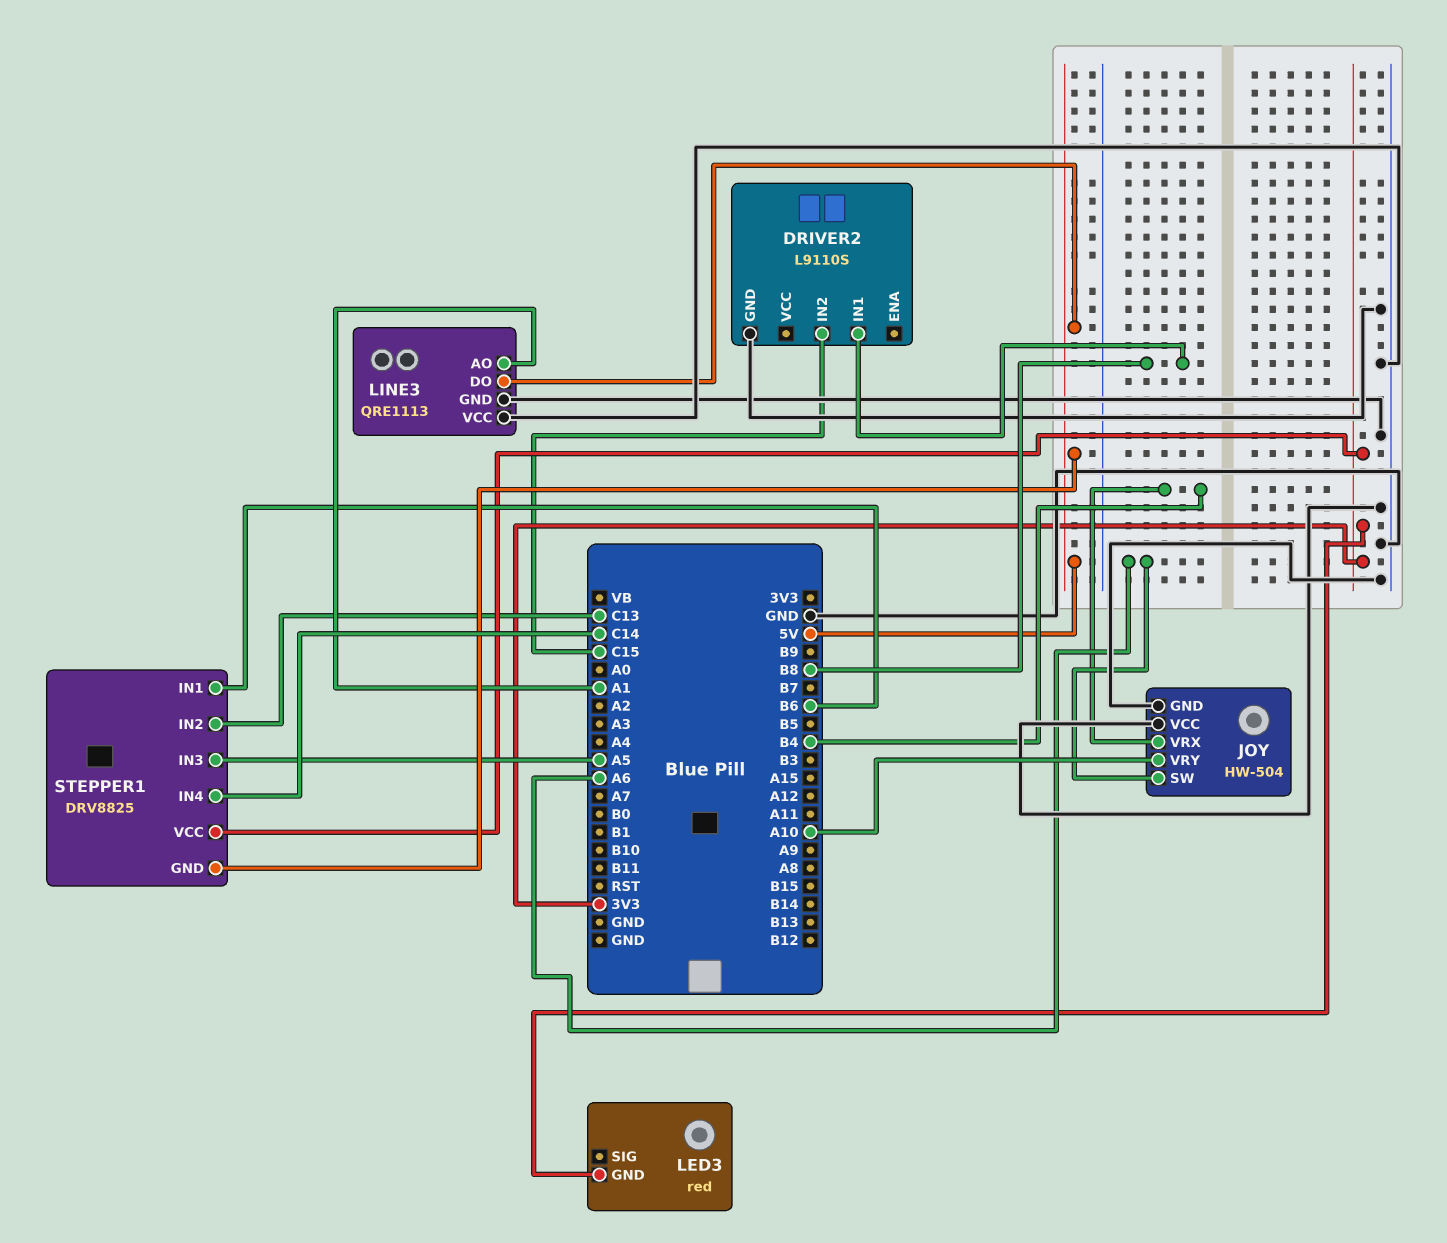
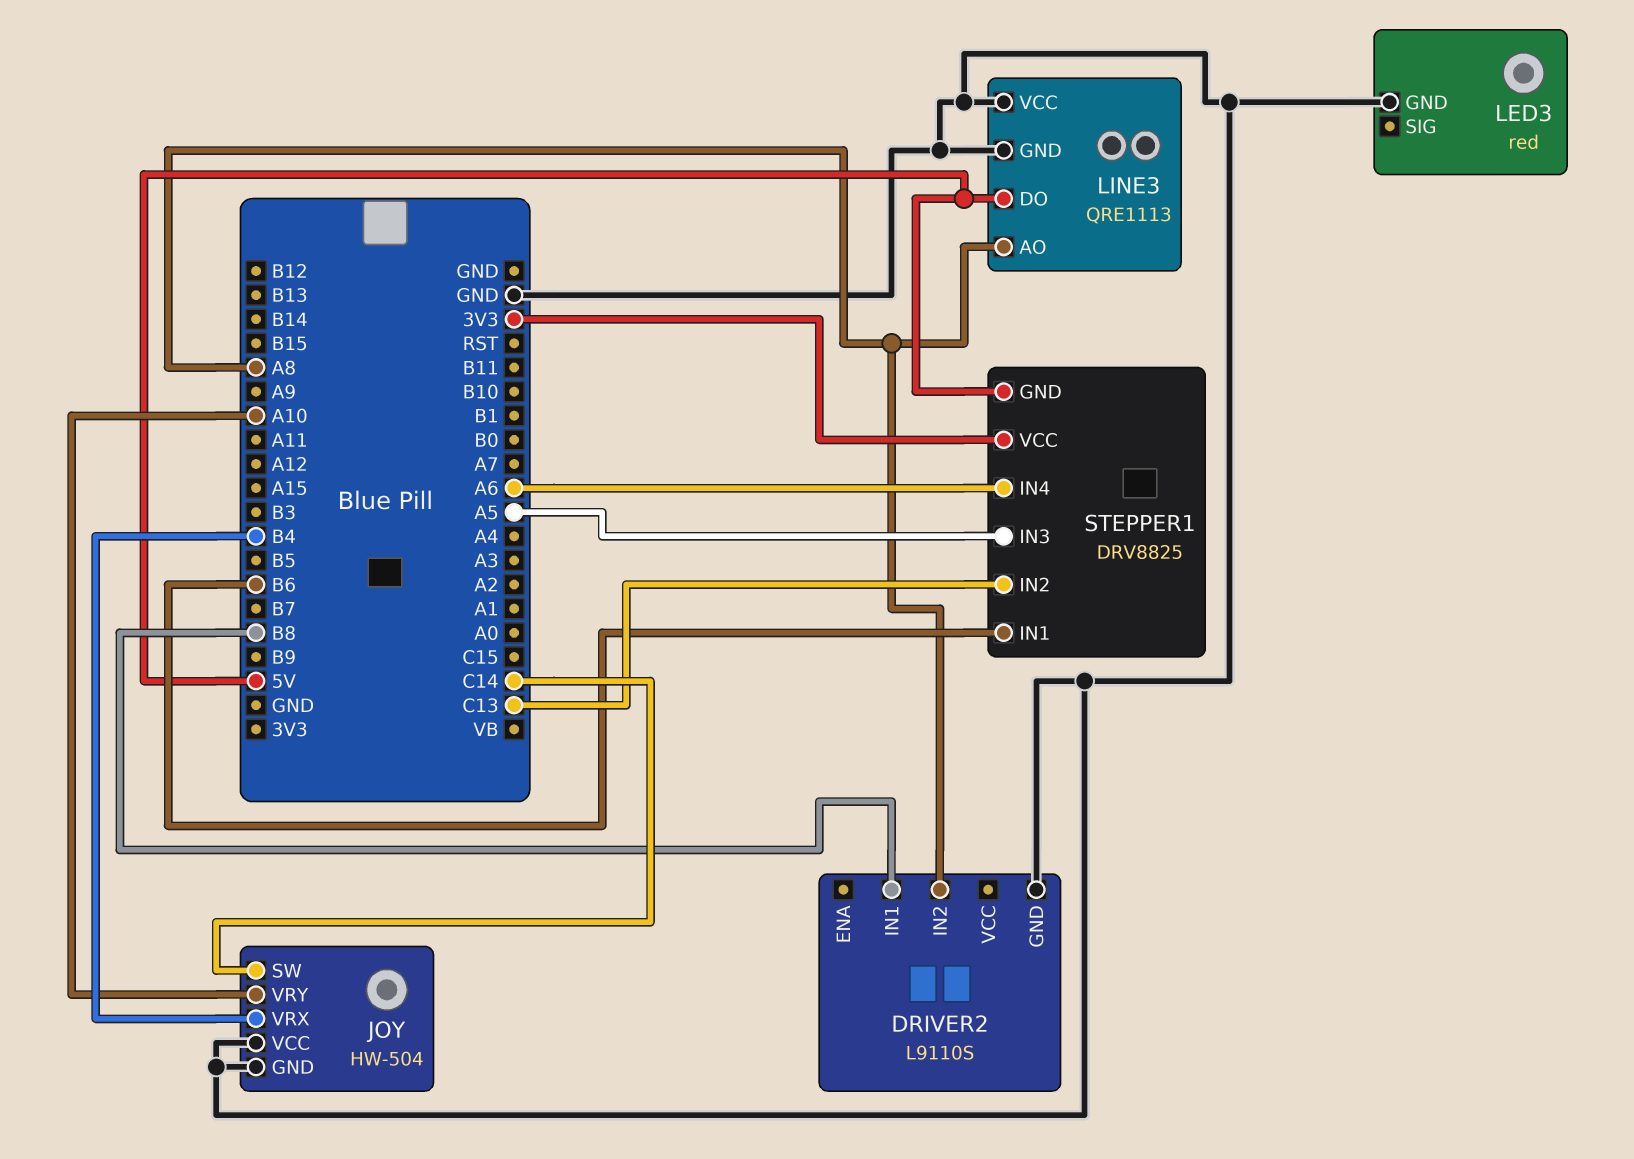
DRIVER2 pin IN2: C15 -> A8
JOY pin SW: A6 -> C14
LED3 pin GND: 3V3 -> GND
LINE3 pin AO: A1 -> A8
STEPPER1 pin IN4: C14 -> A6

